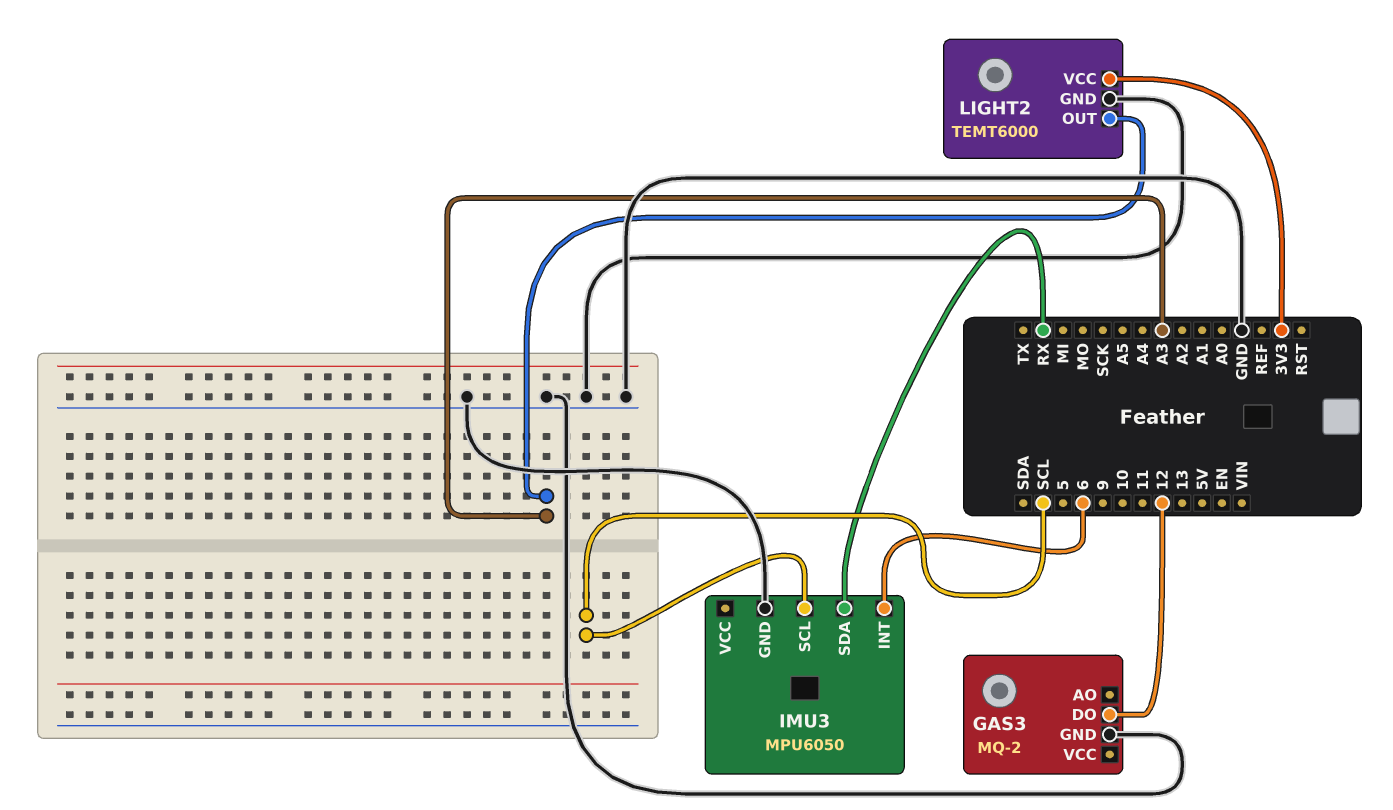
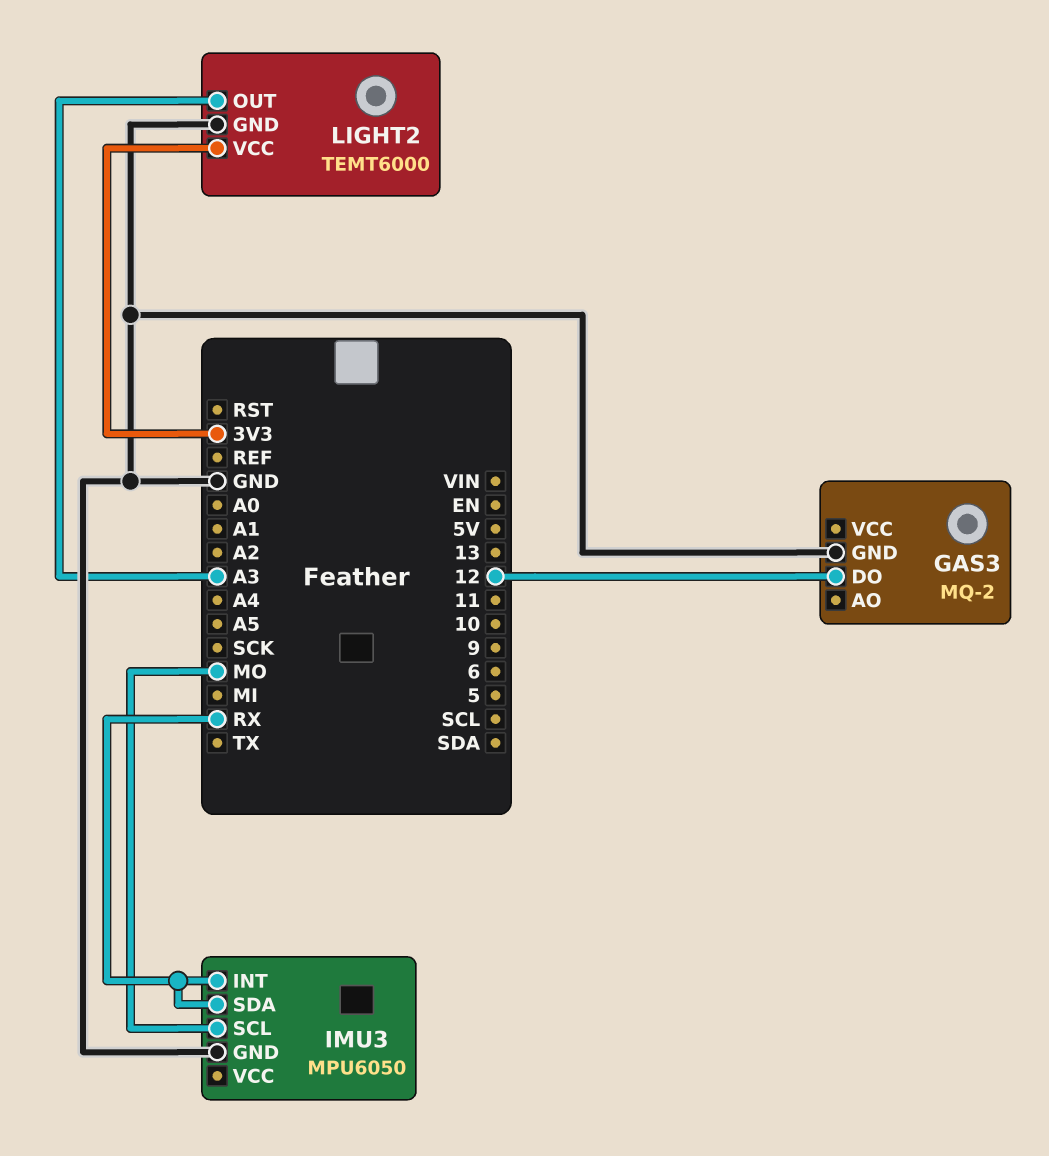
IMU3 pin INT: 6 -> RX
IMU3 pin SCL: SCL -> MO

